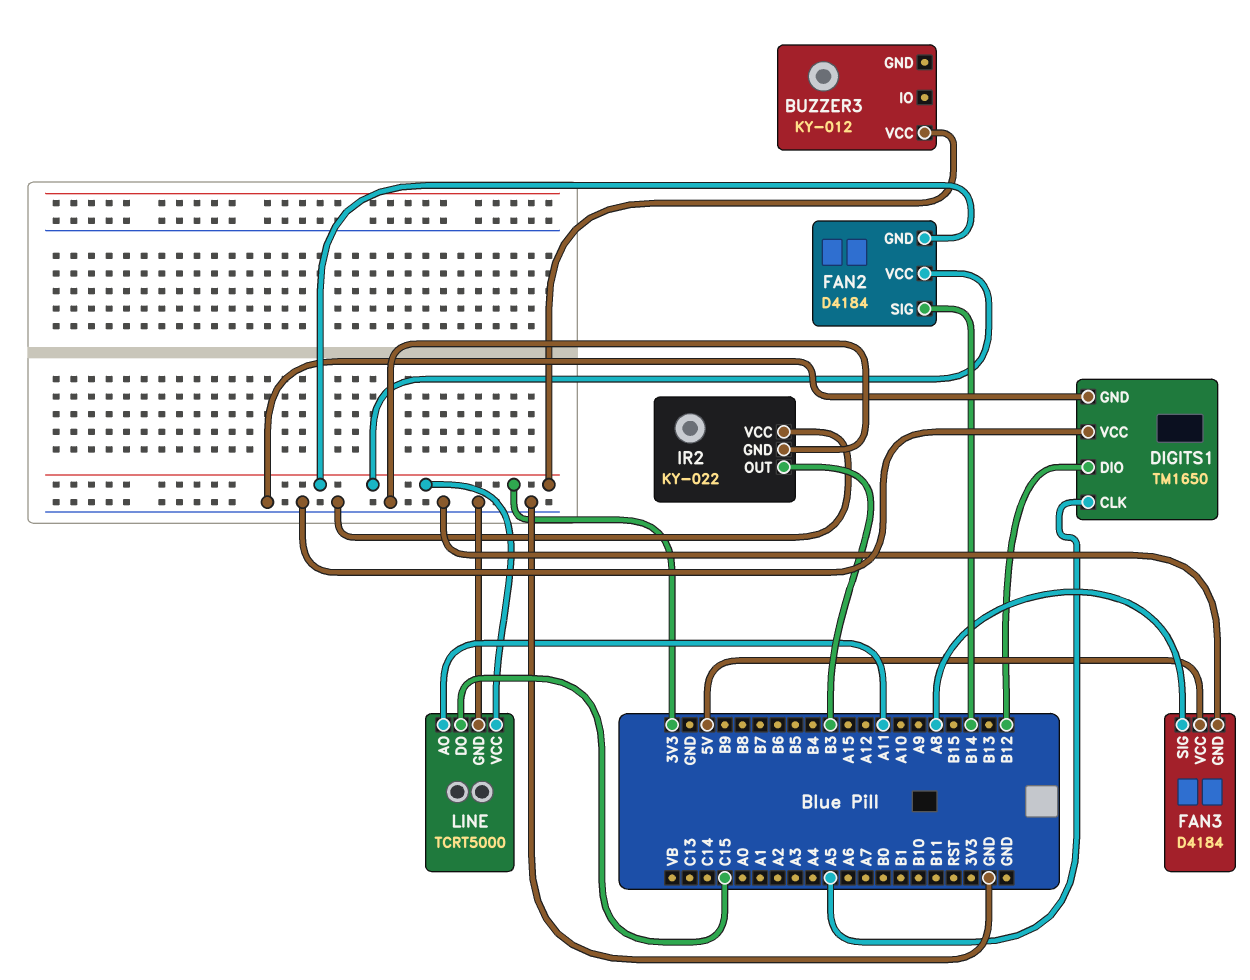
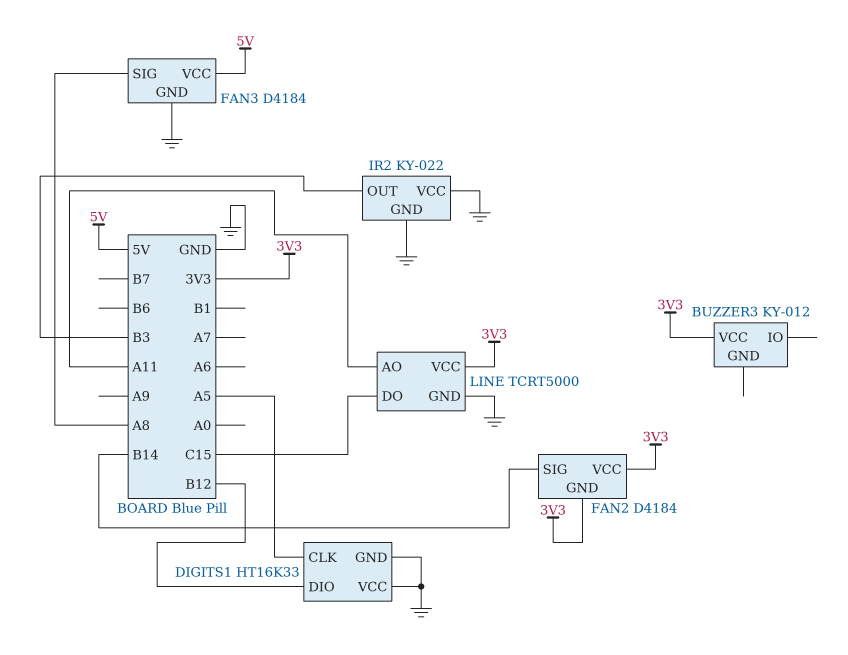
DIGITS1: TM1650 -> HT16K33

